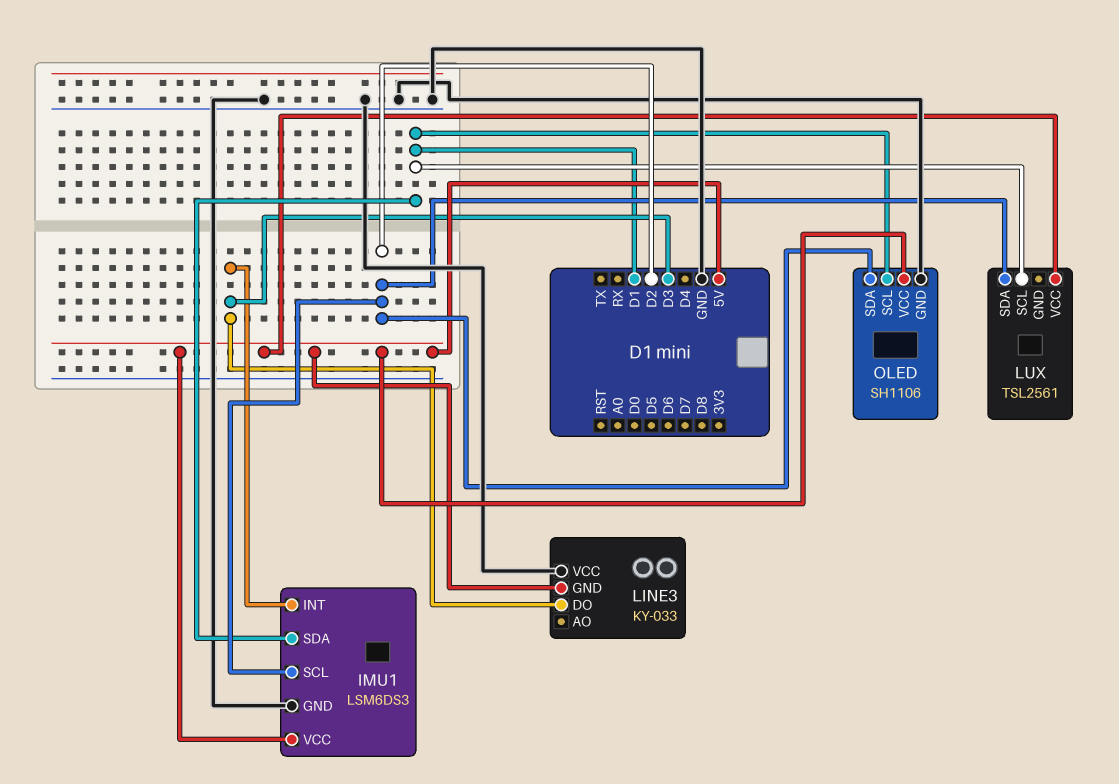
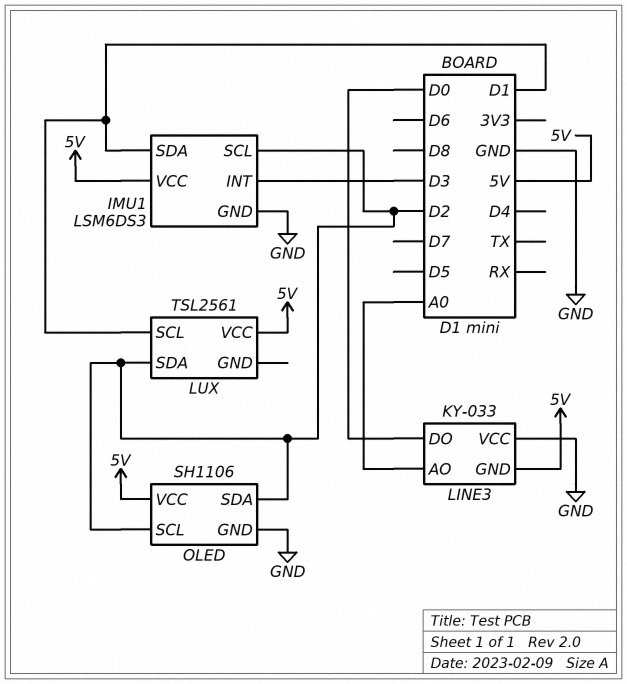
LINE3 pin AO: none -> A0
LINE3 pin DO: D3 -> D0
OLED pin SCL: D1 -> D2

